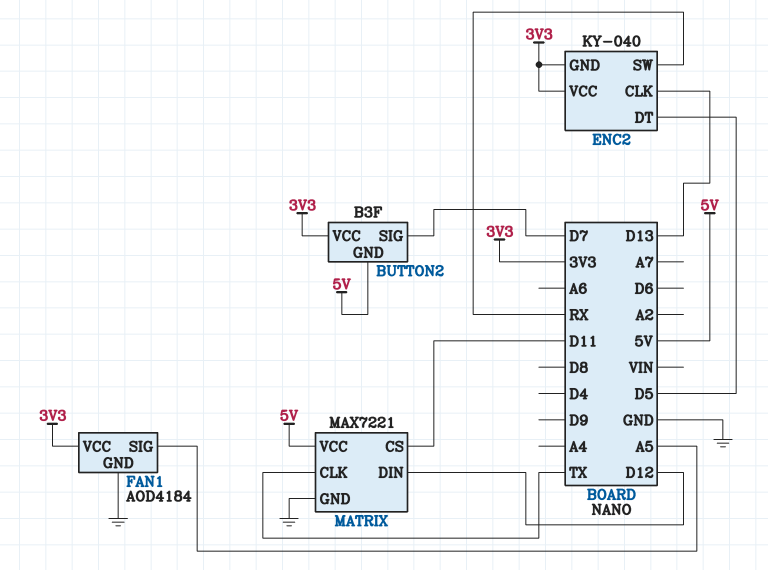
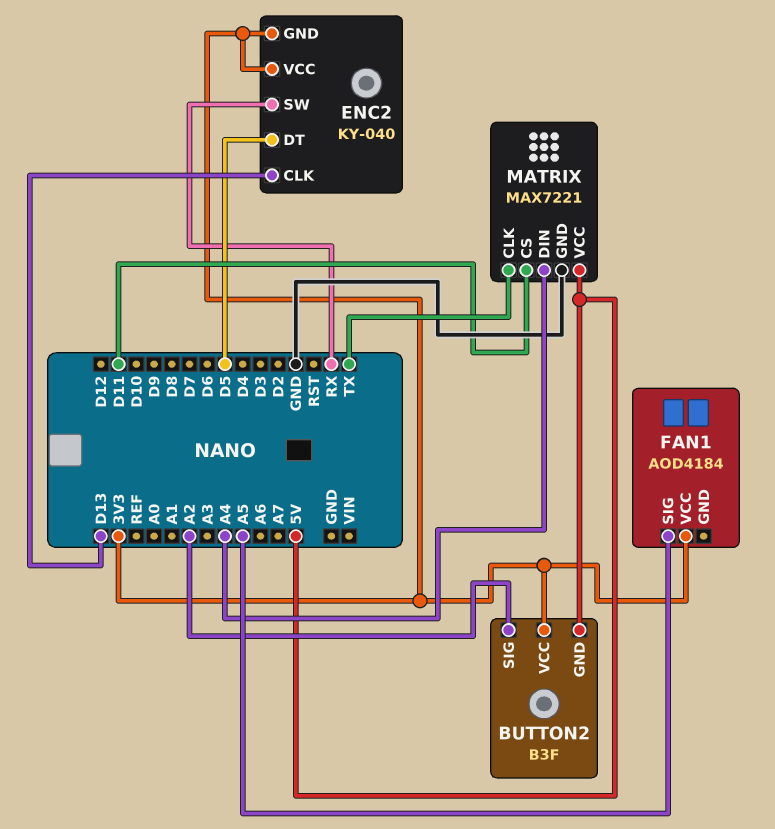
BUTTON2 pin SIG: D7 -> A2
FAN1 pin GND: GND -> none
MATRIX pin DIN: D12 -> A4

